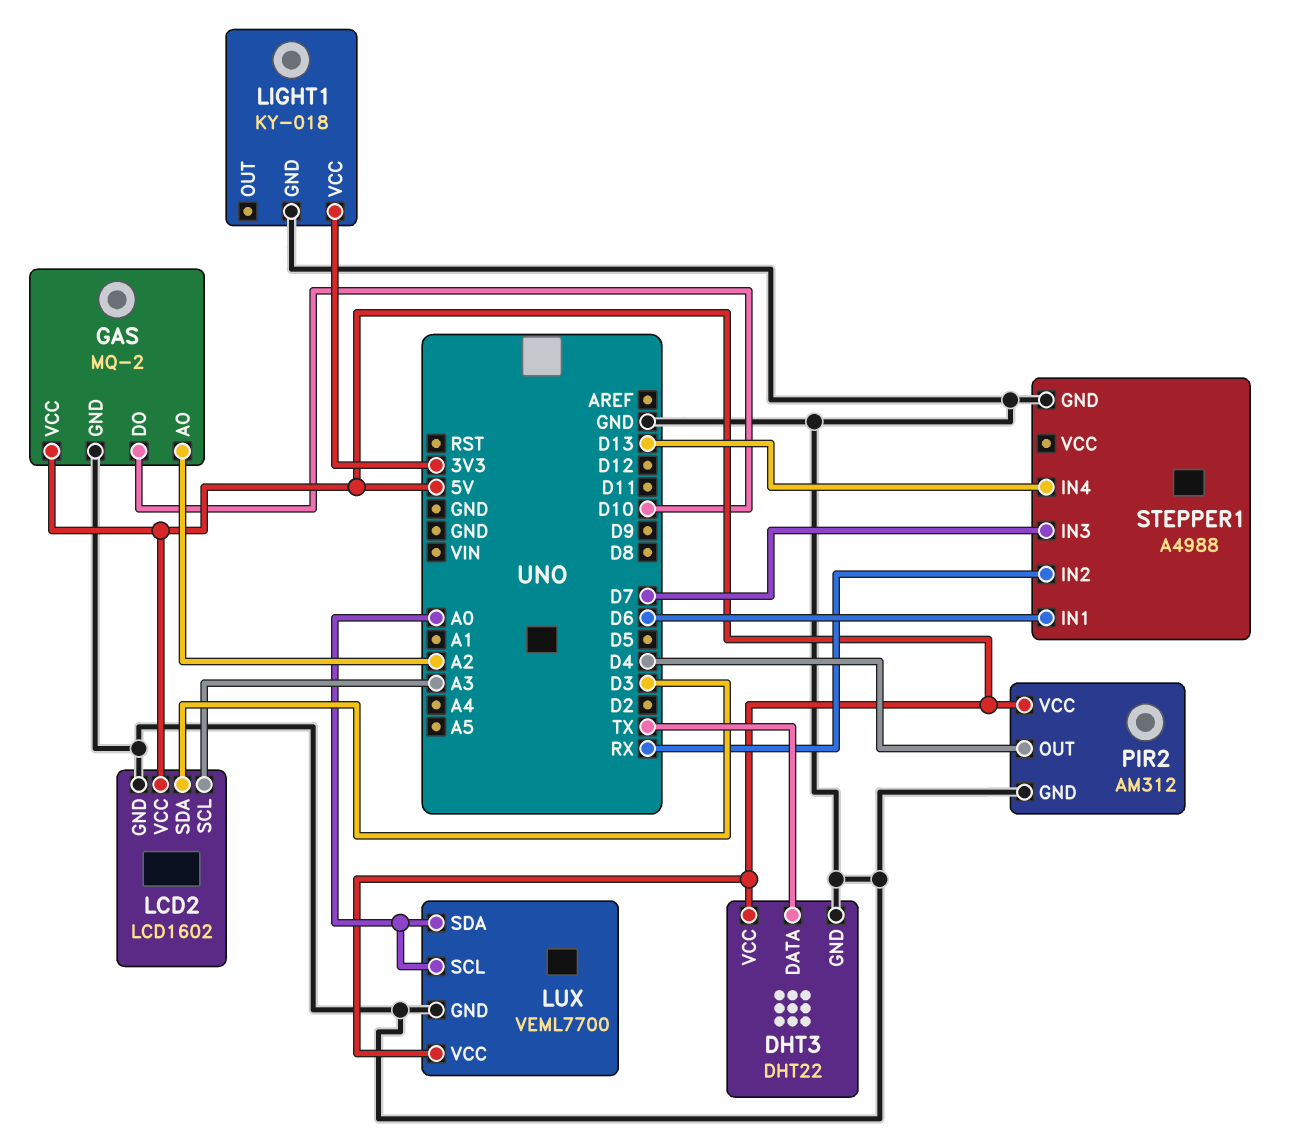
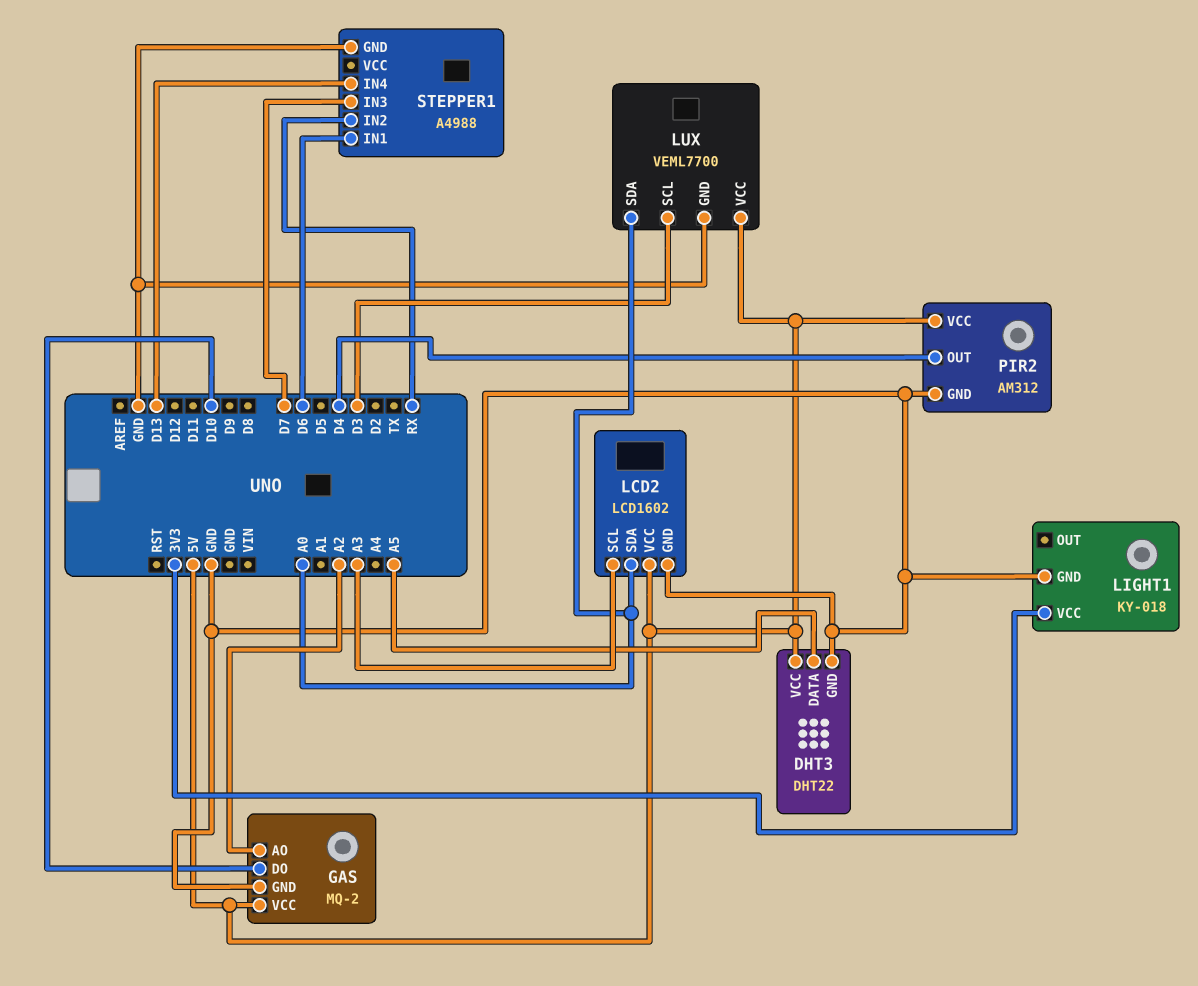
DHT3 pin DATA: TX -> A5
LCD2 pin SDA: D3 -> A0
LUX pin SCL: A0 -> D3

